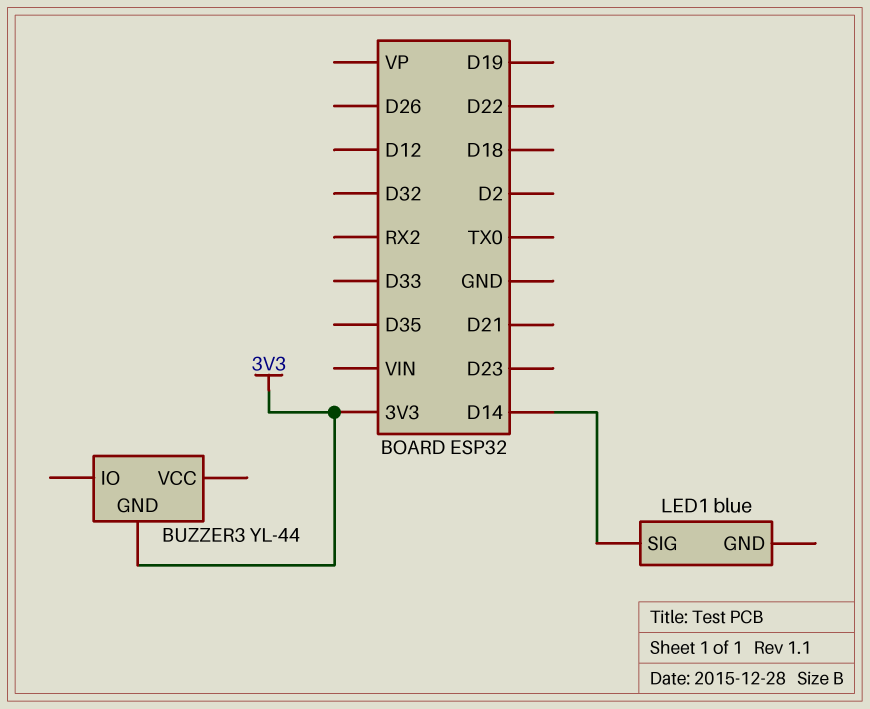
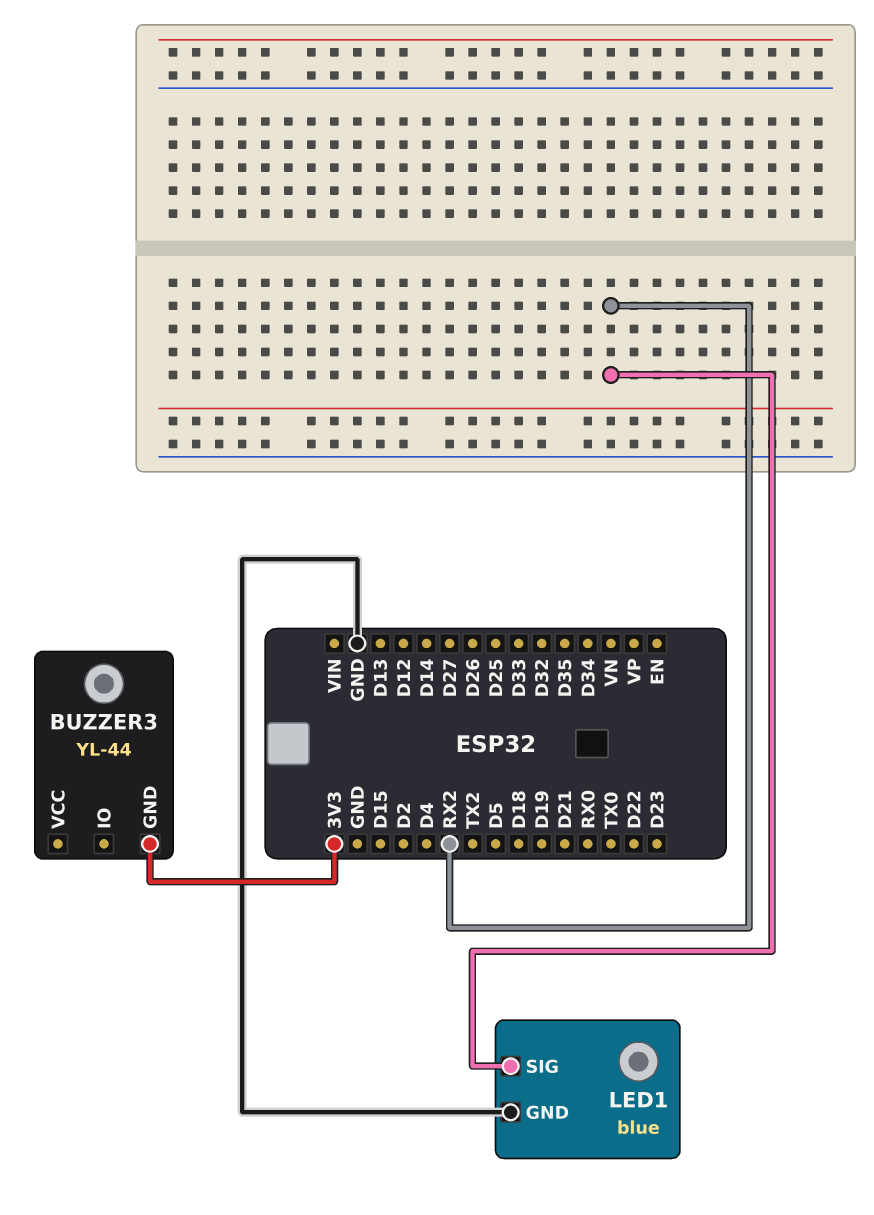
LED1 pin GND: none -> GND
LED1 pin SIG: D14 -> RX2

